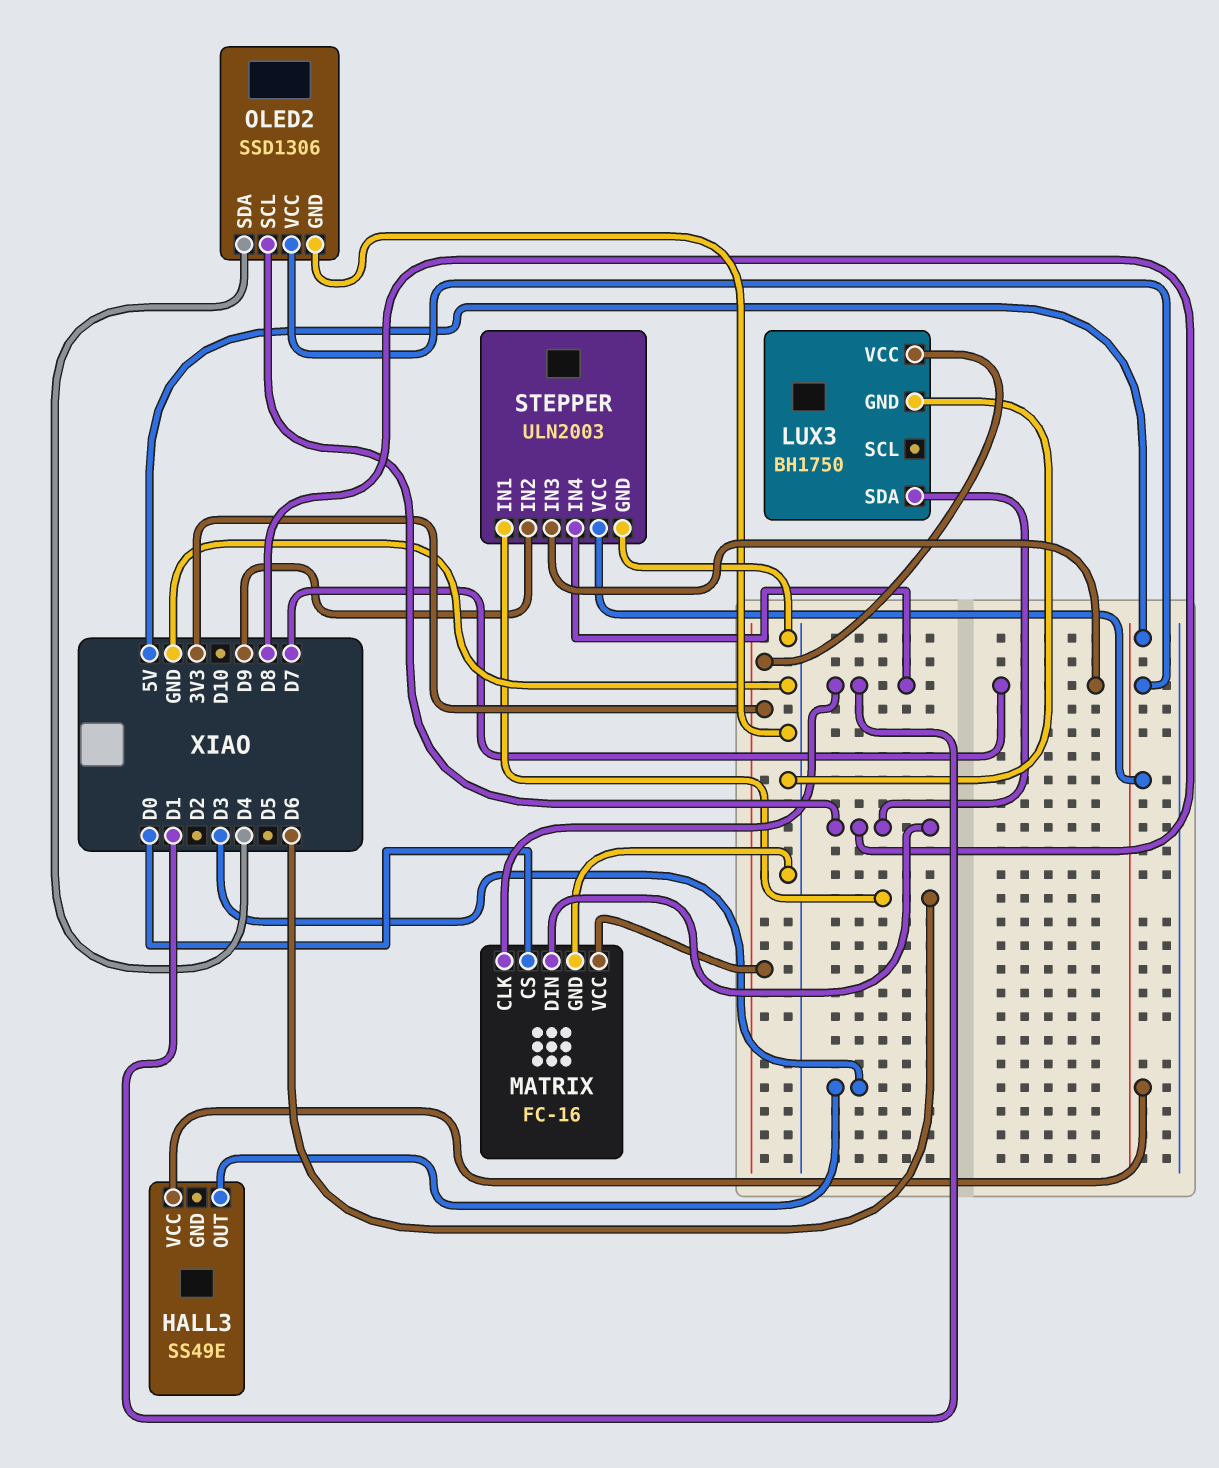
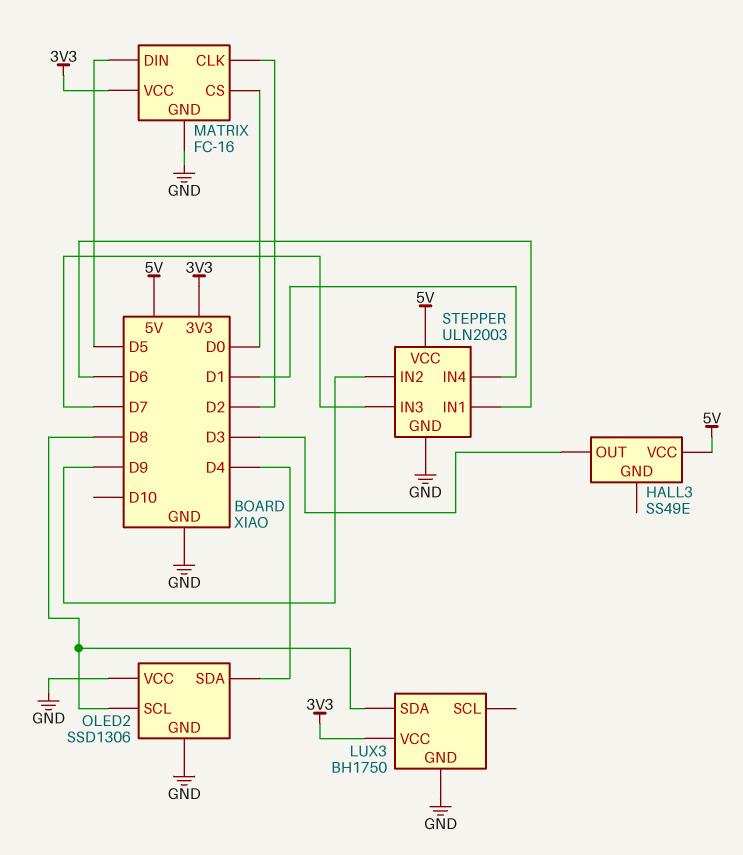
MATRIX pin CLK: D1 -> D2
MATRIX pin DIN: D8 -> D5
OLED2 pin VCC: 5V -> GND

